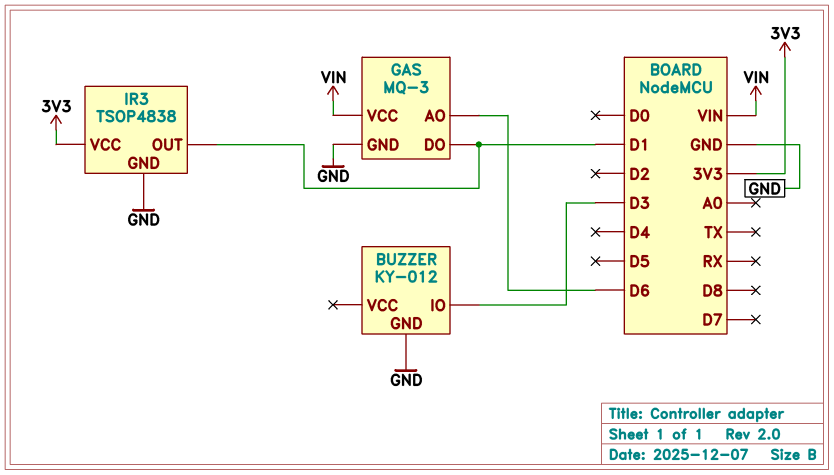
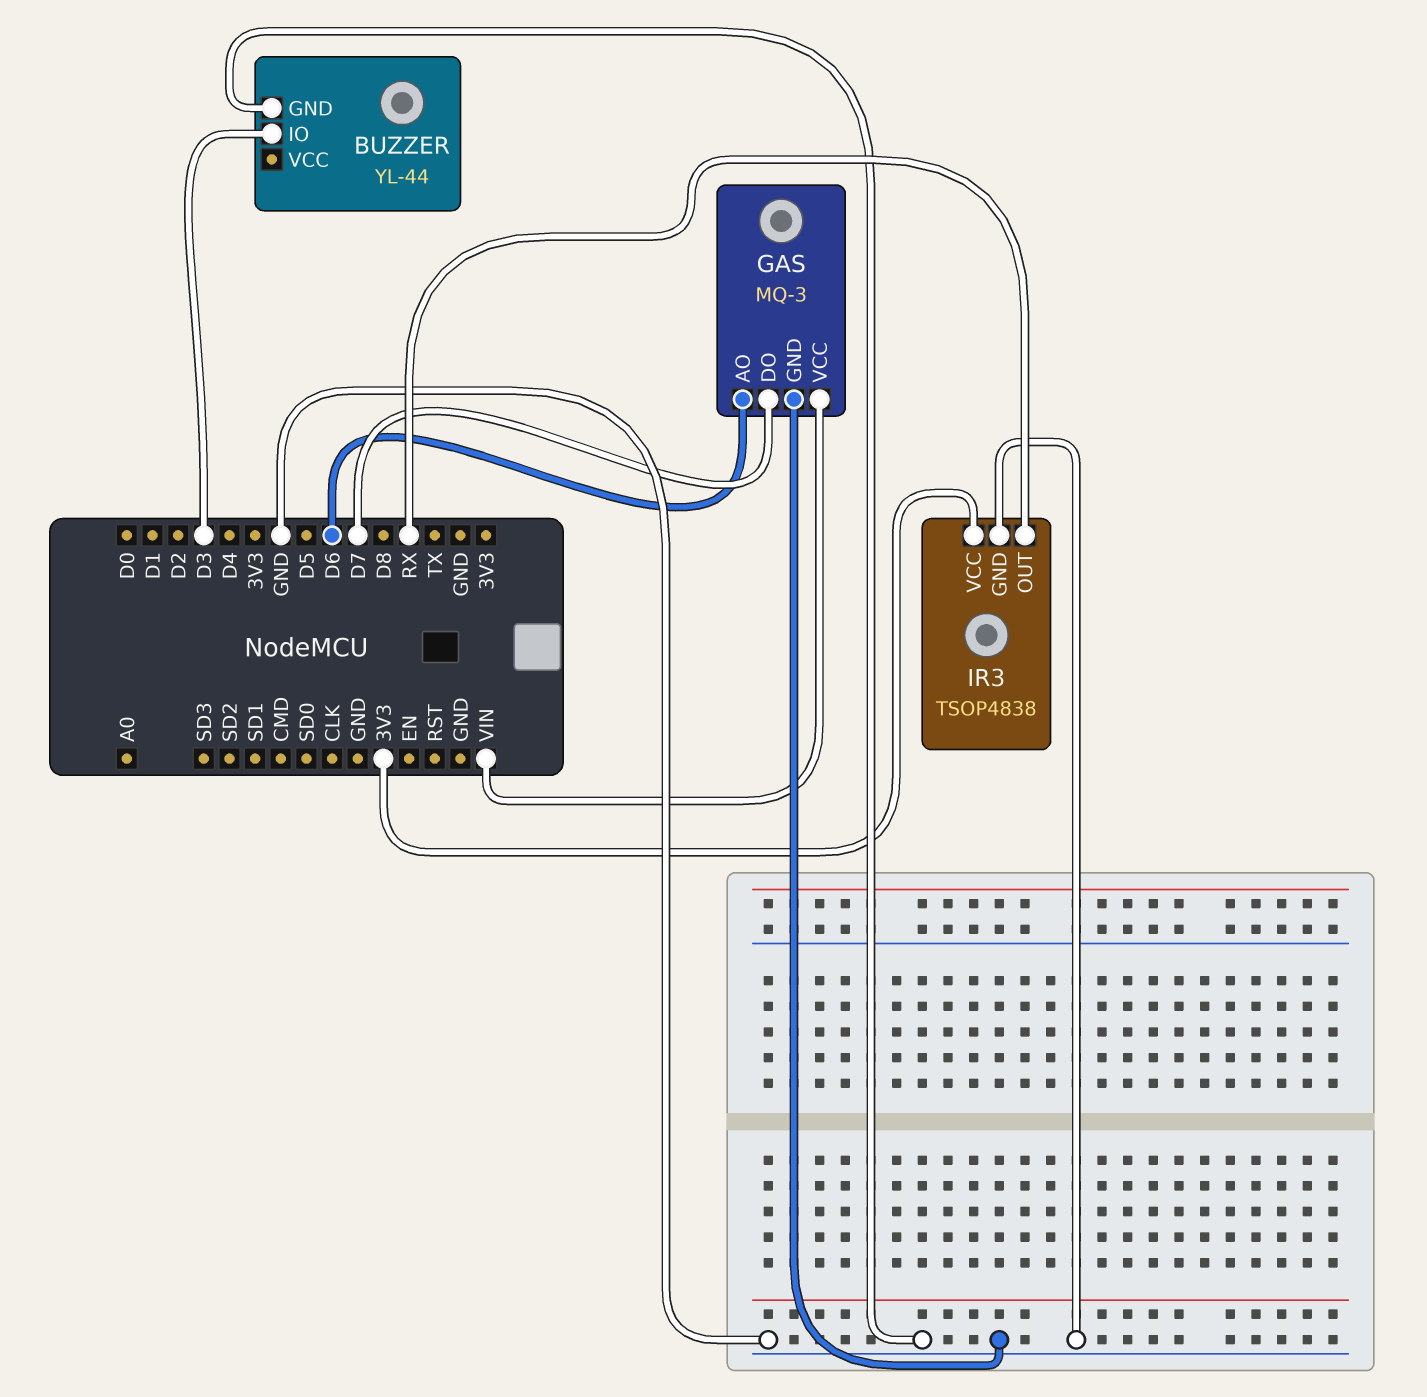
BUZZER: KY-012 -> YL-44
GAS pin DO: D1 -> D7
IR3 pin OUT: D1 -> RX

